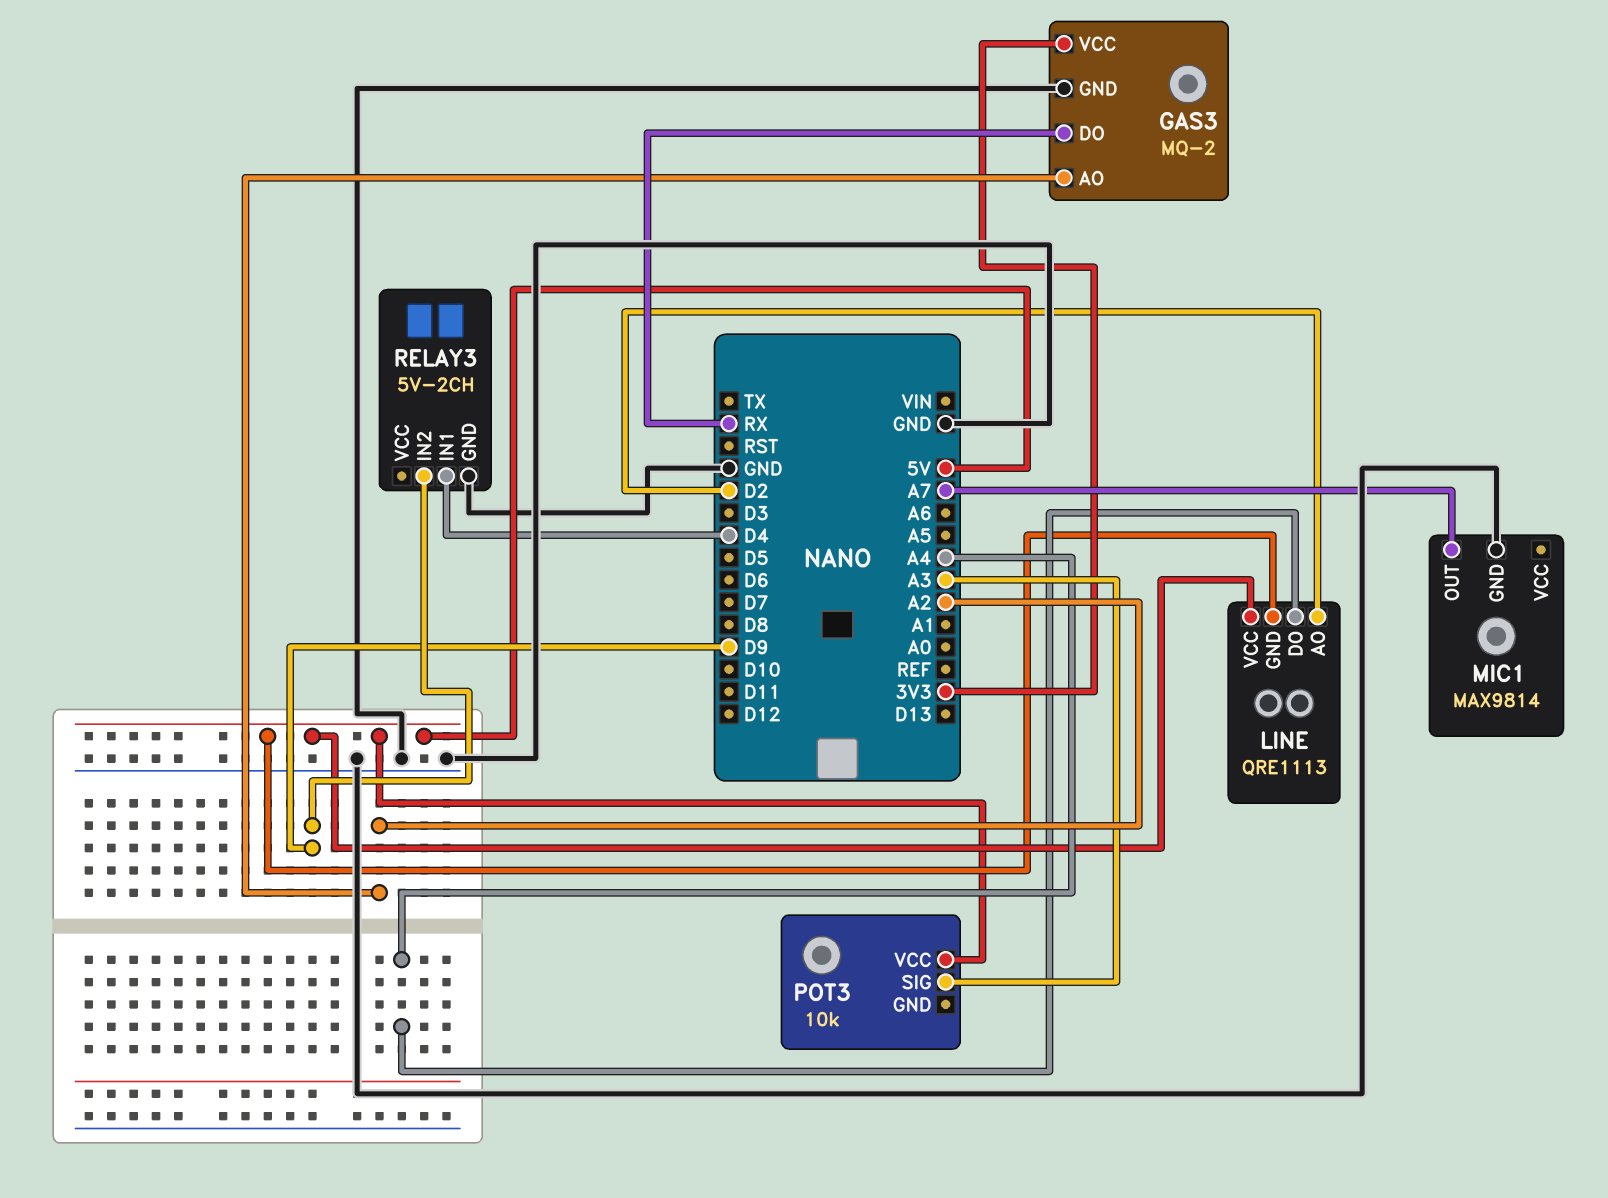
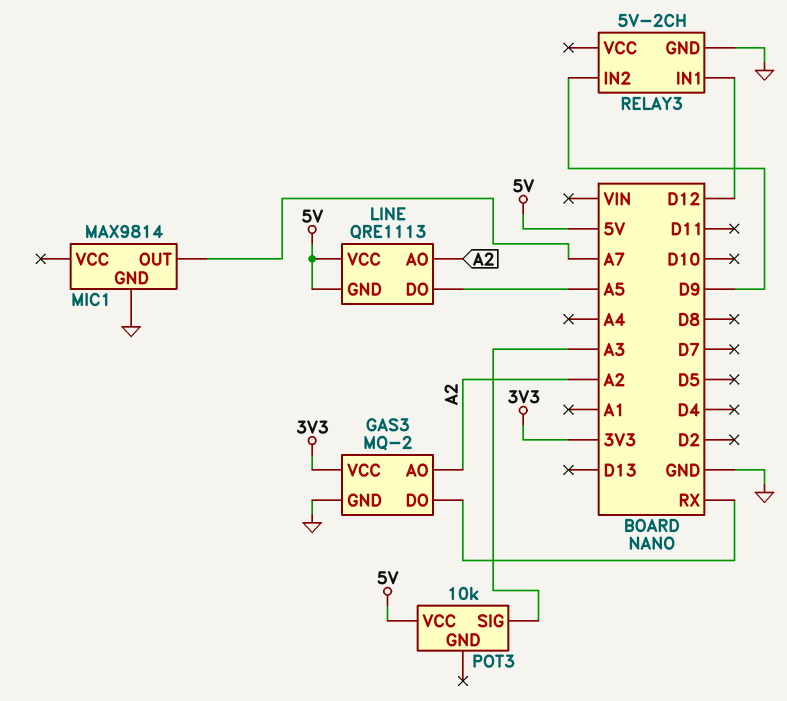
LINE pin AO: D2 -> A2
LINE pin DO: A4 -> A5
RELAY3 pin IN1: D4 -> D12

